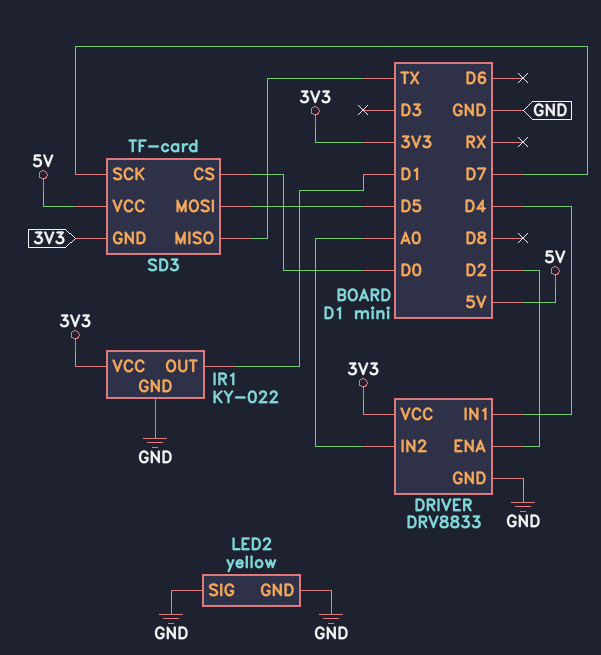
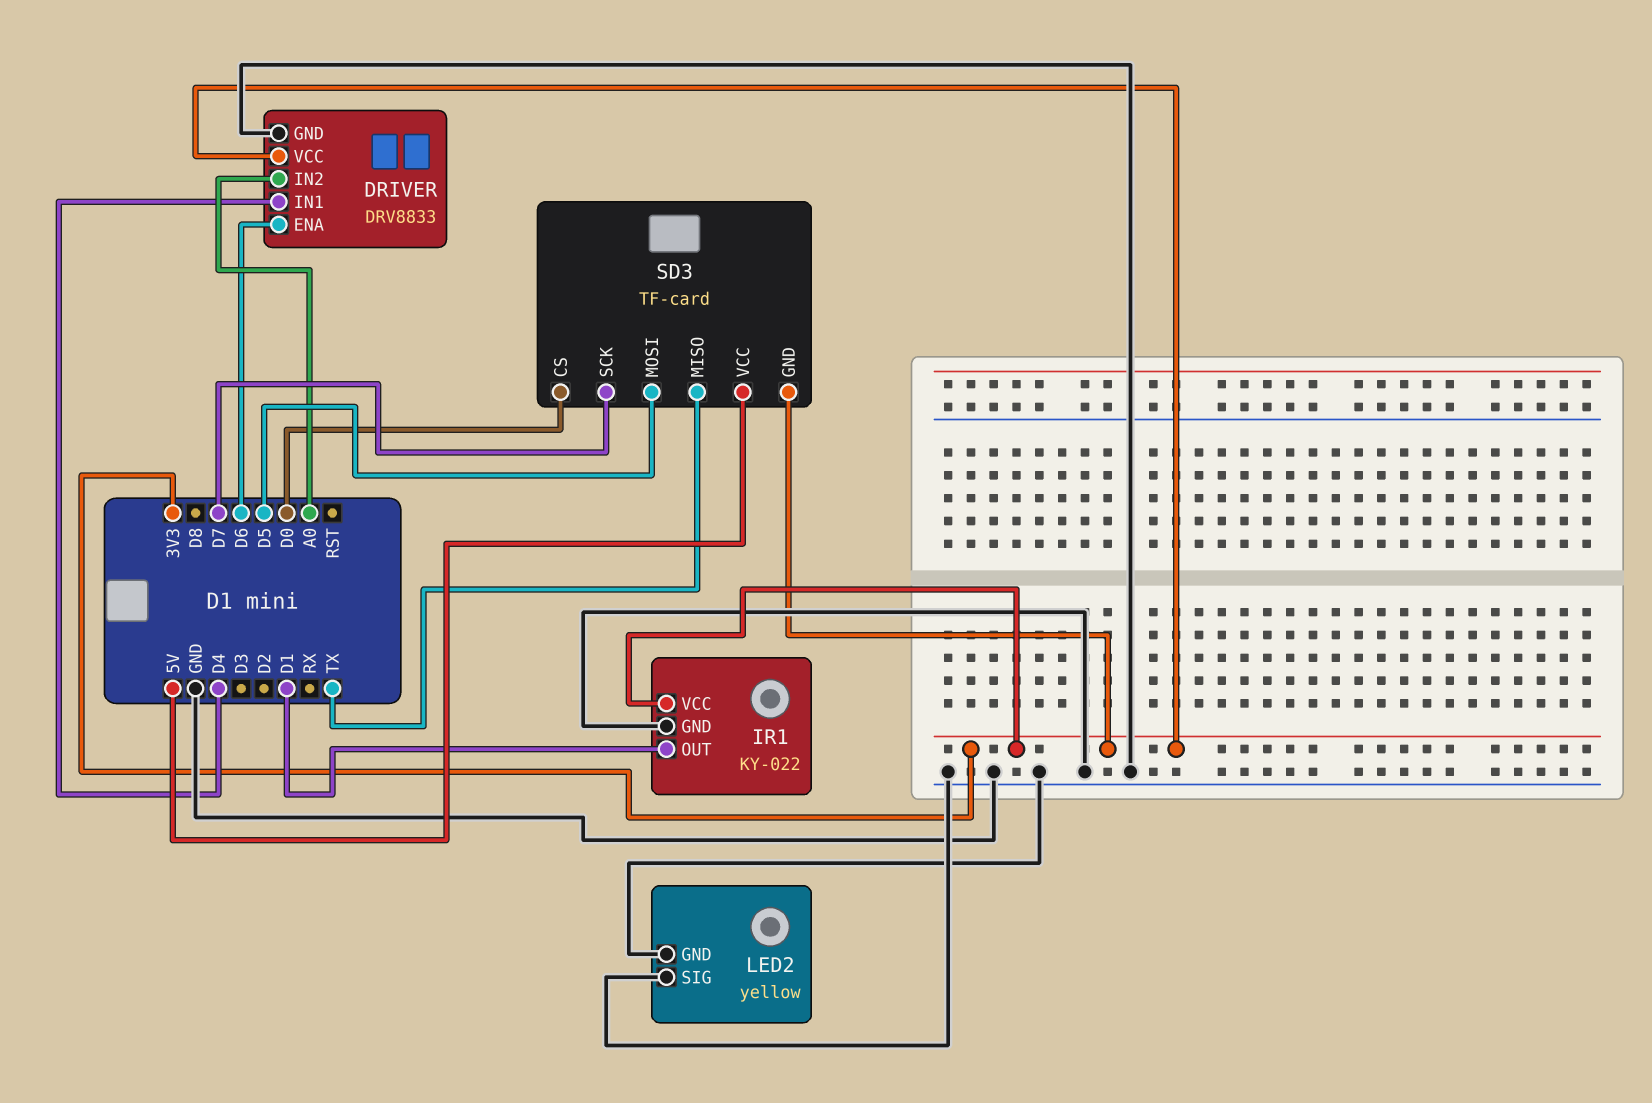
DRIVER pin ENA: D2 -> D6

